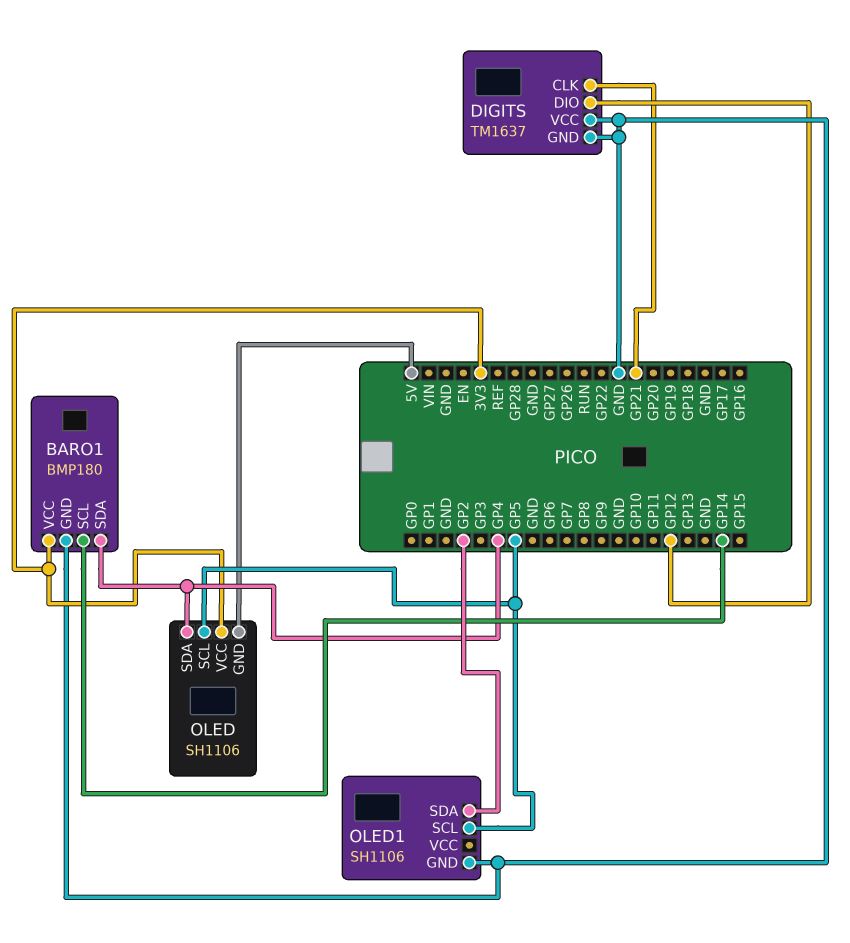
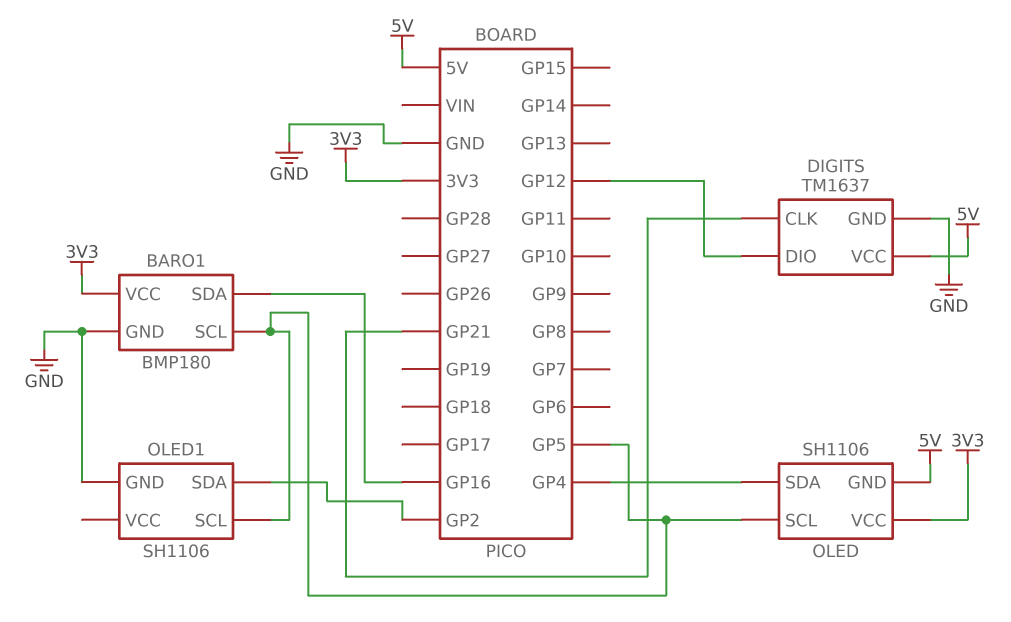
BARO1 pin SCL: GP14 -> GP5
BARO1 pin SDA: GP4 -> GP16
DIGITS pin VCC: GND -> 5V

